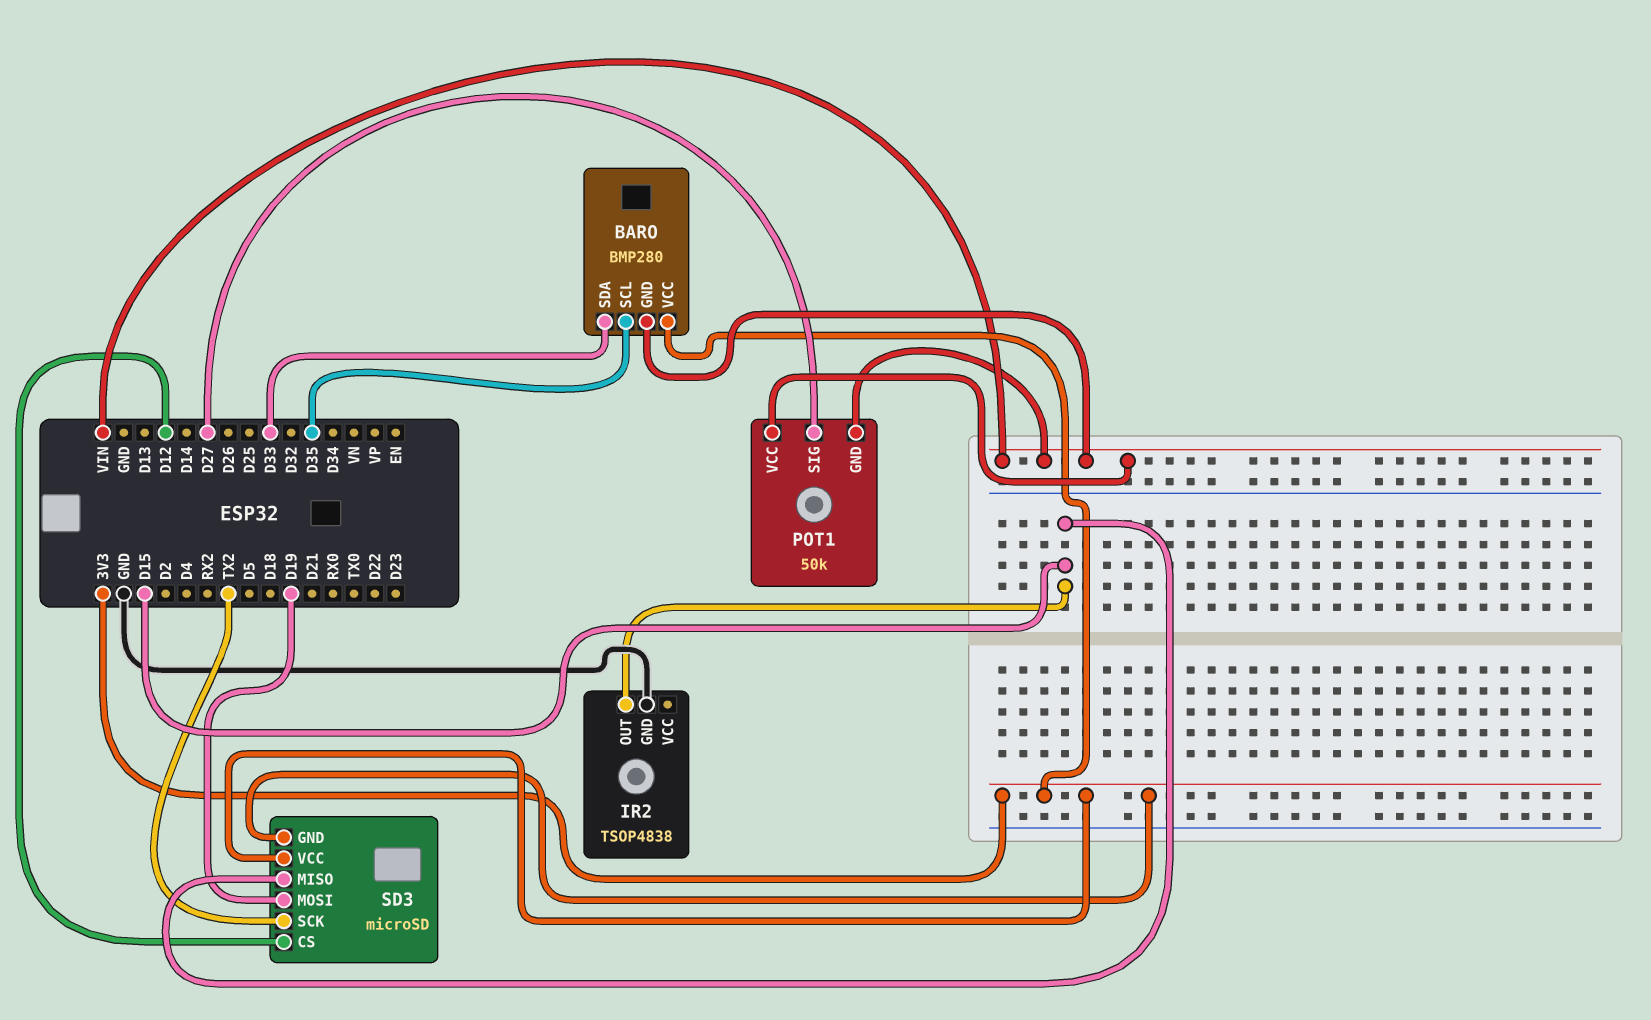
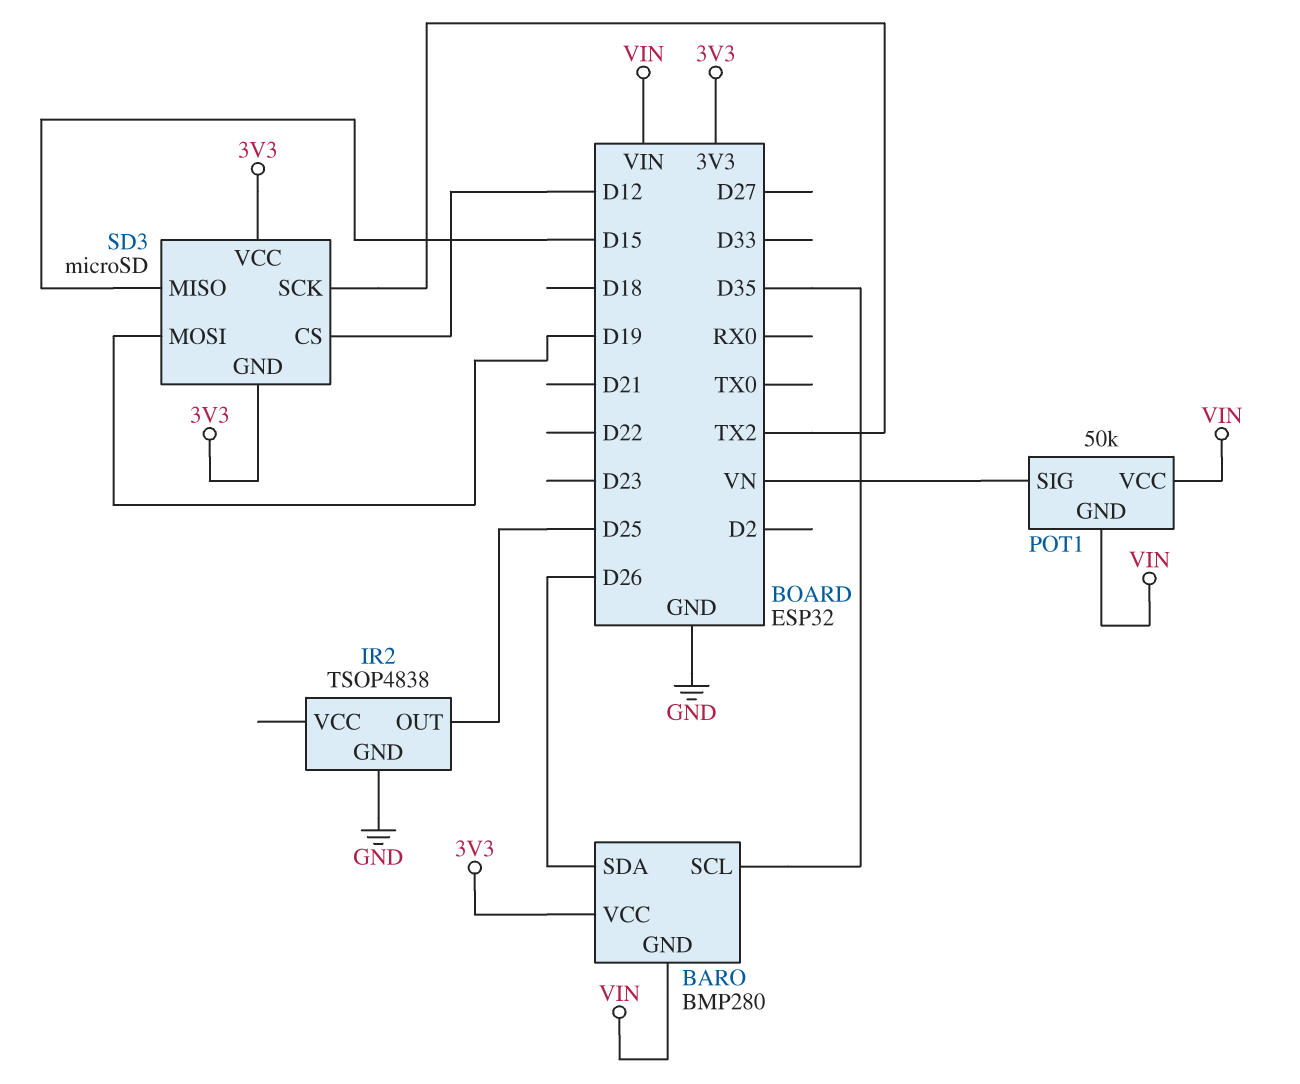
BARO pin SDA: D33 -> D26
IR2 pin OUT: D15 -> D25
POT1 pin SIG: D27 -> VN

